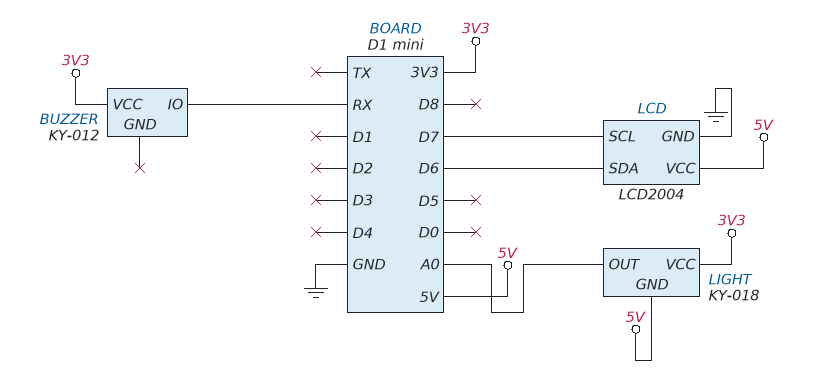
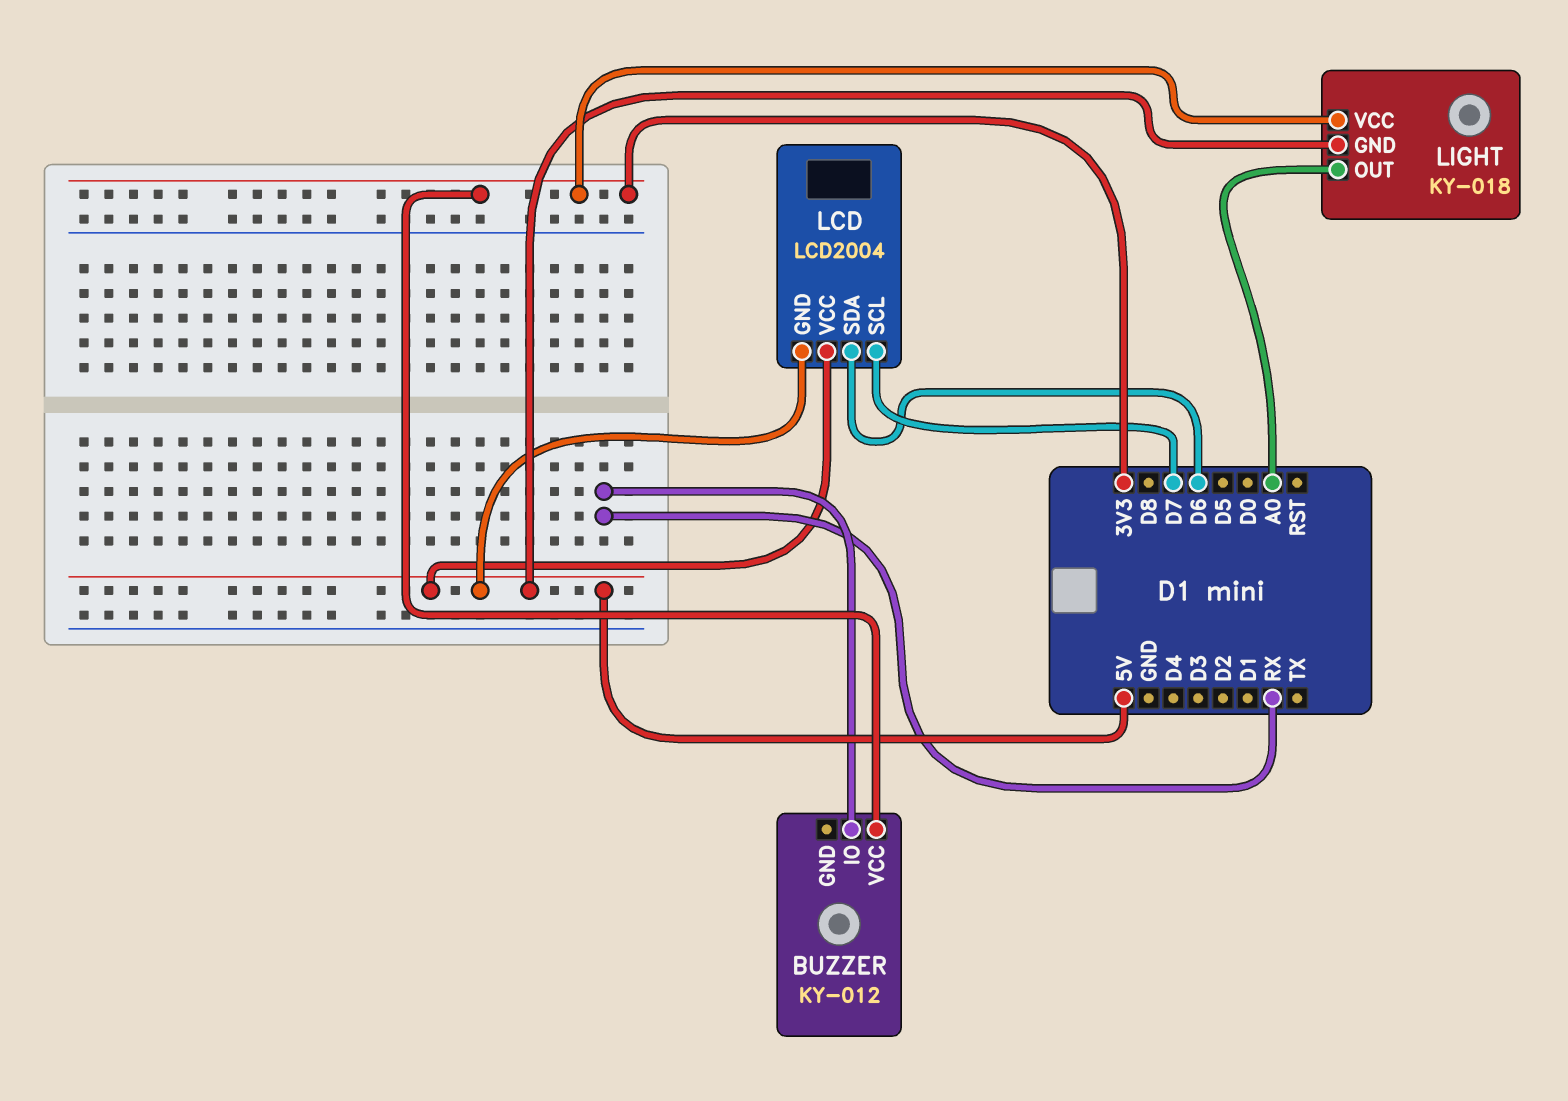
LCD pin GND: GND -> 5V

